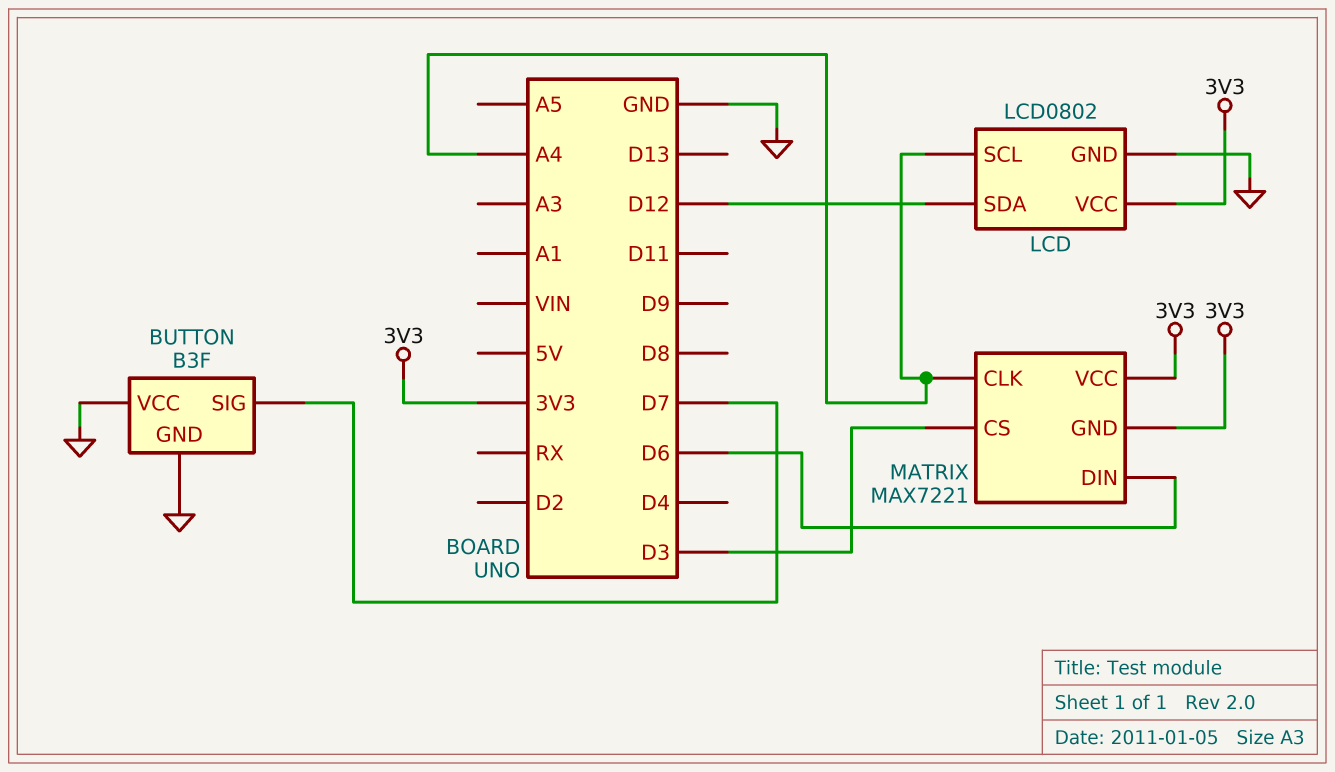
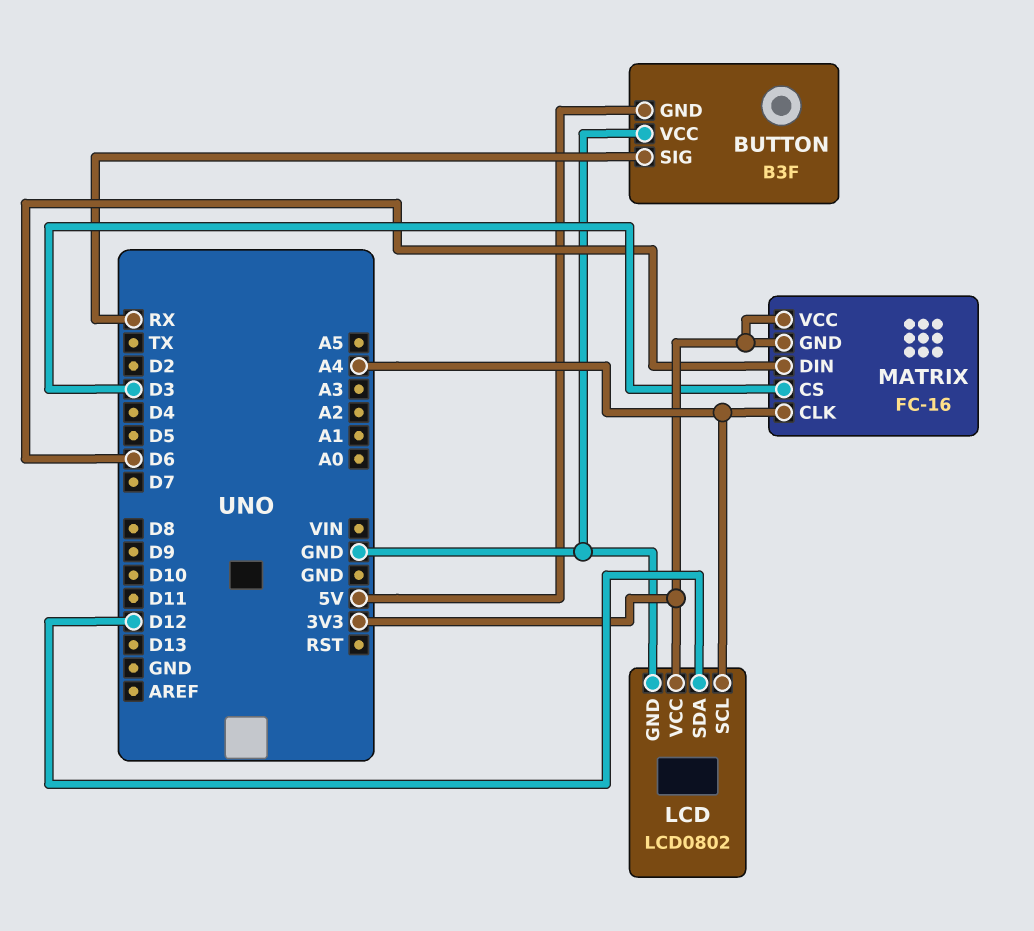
BUTTON pin GND: GND -> 5V
BUTTON pin SIG: D7 -> RX
MATRIX: MAX7221 -> FC-16

